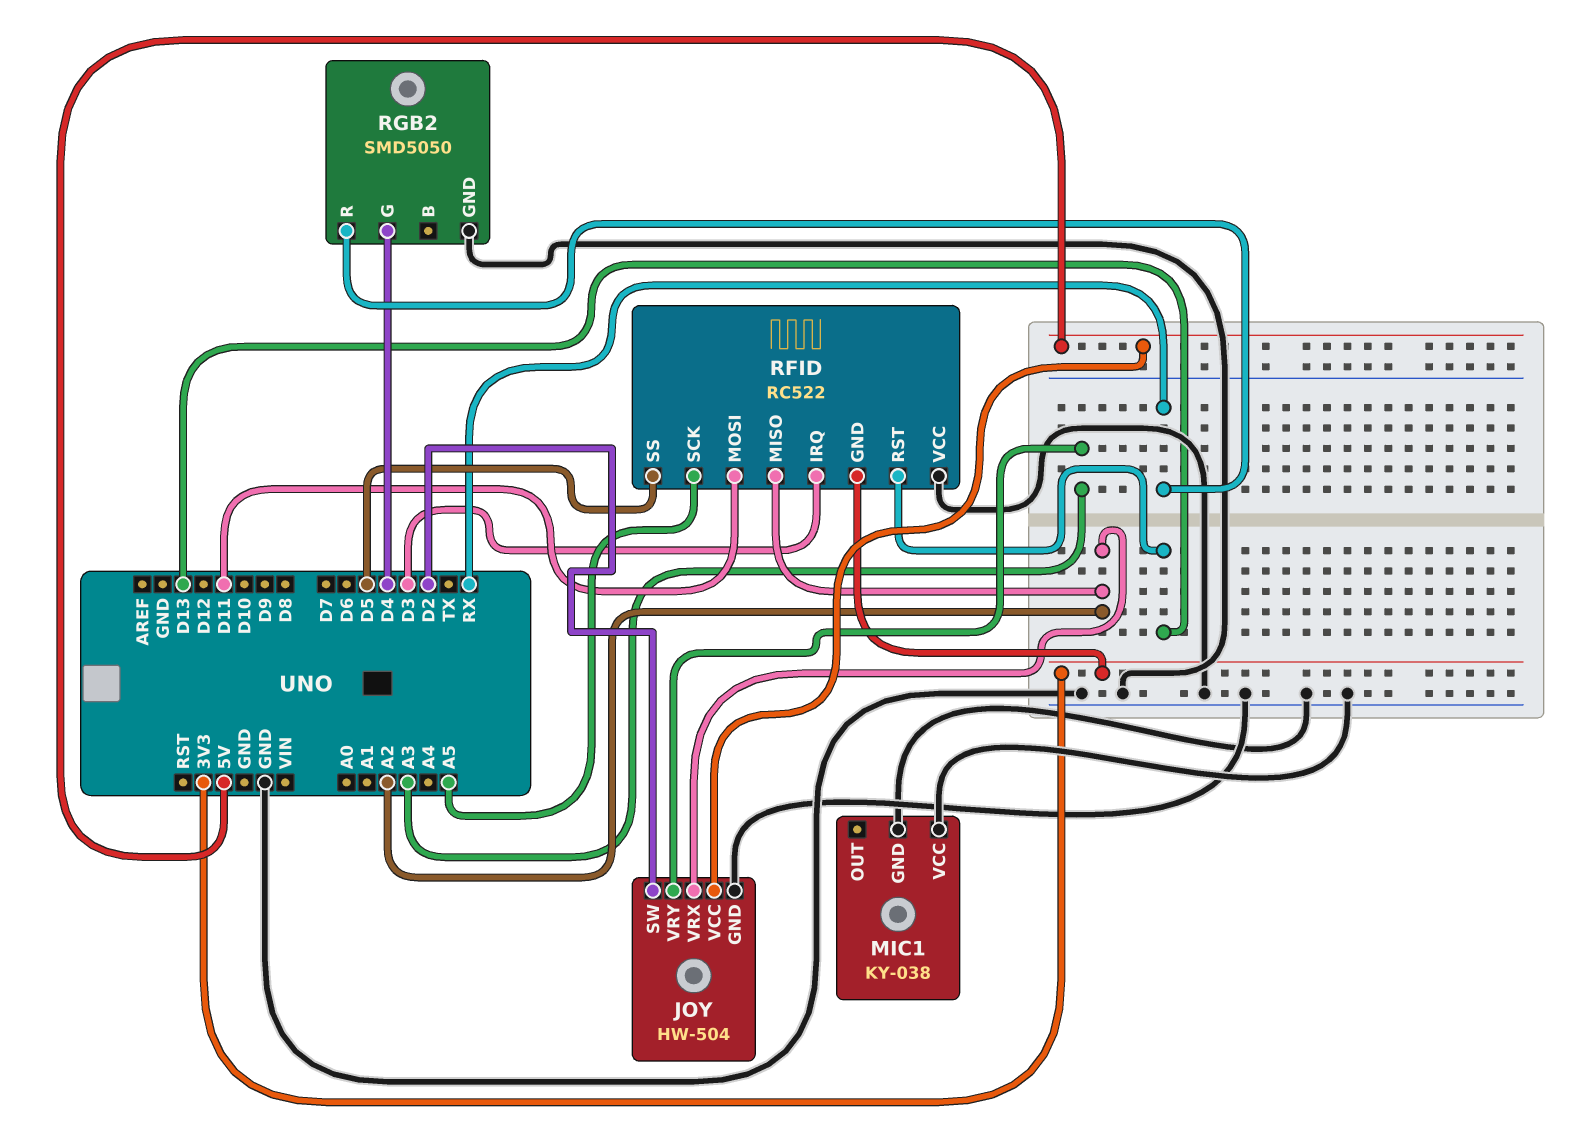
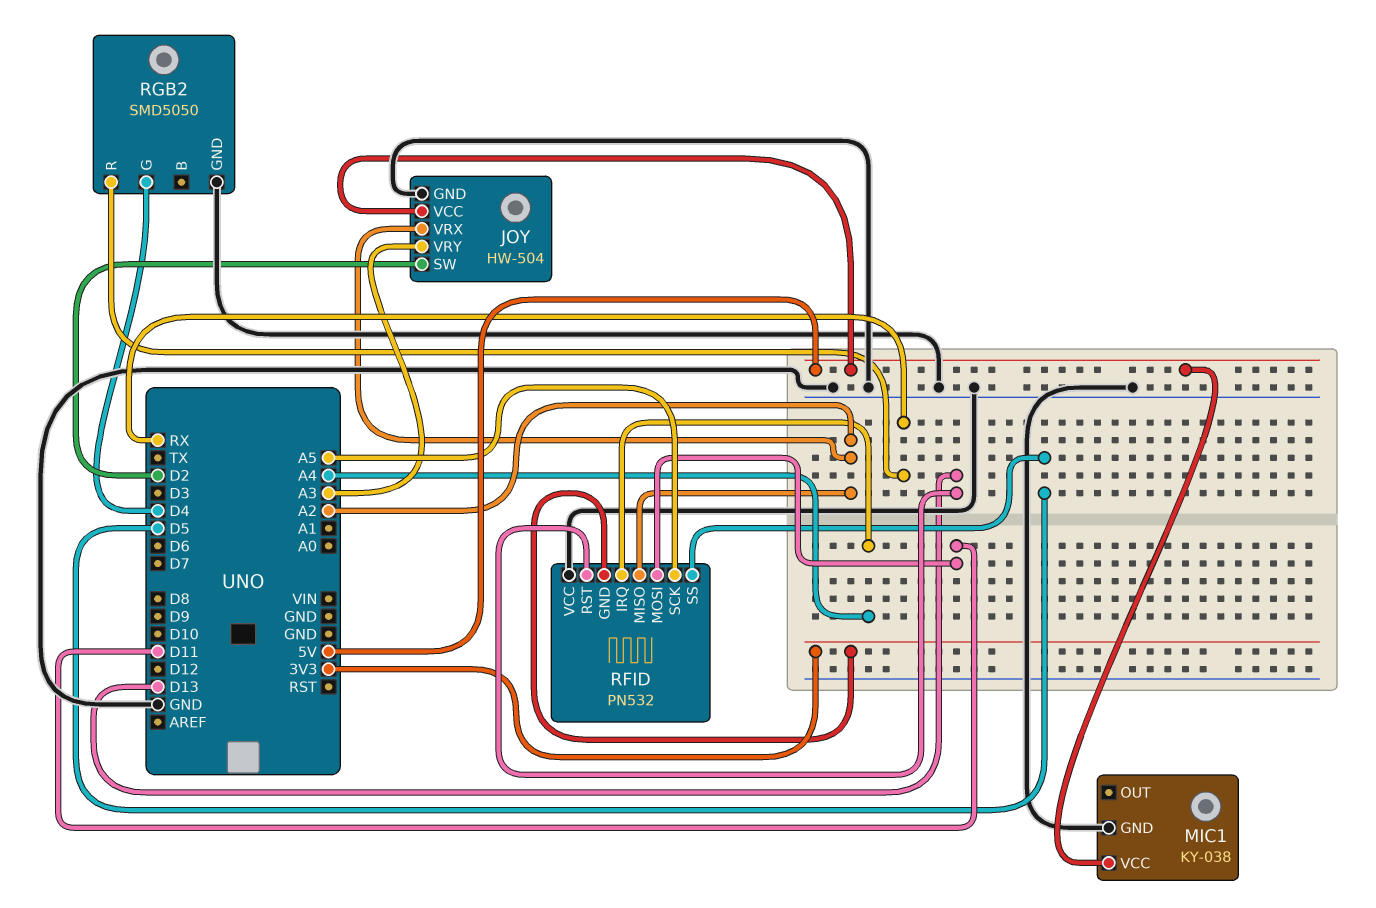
MIC1 pin VCC: GND -> 5V
RFID: RC522 -> PN532
RFID pin IRQ: D3 -> A4

